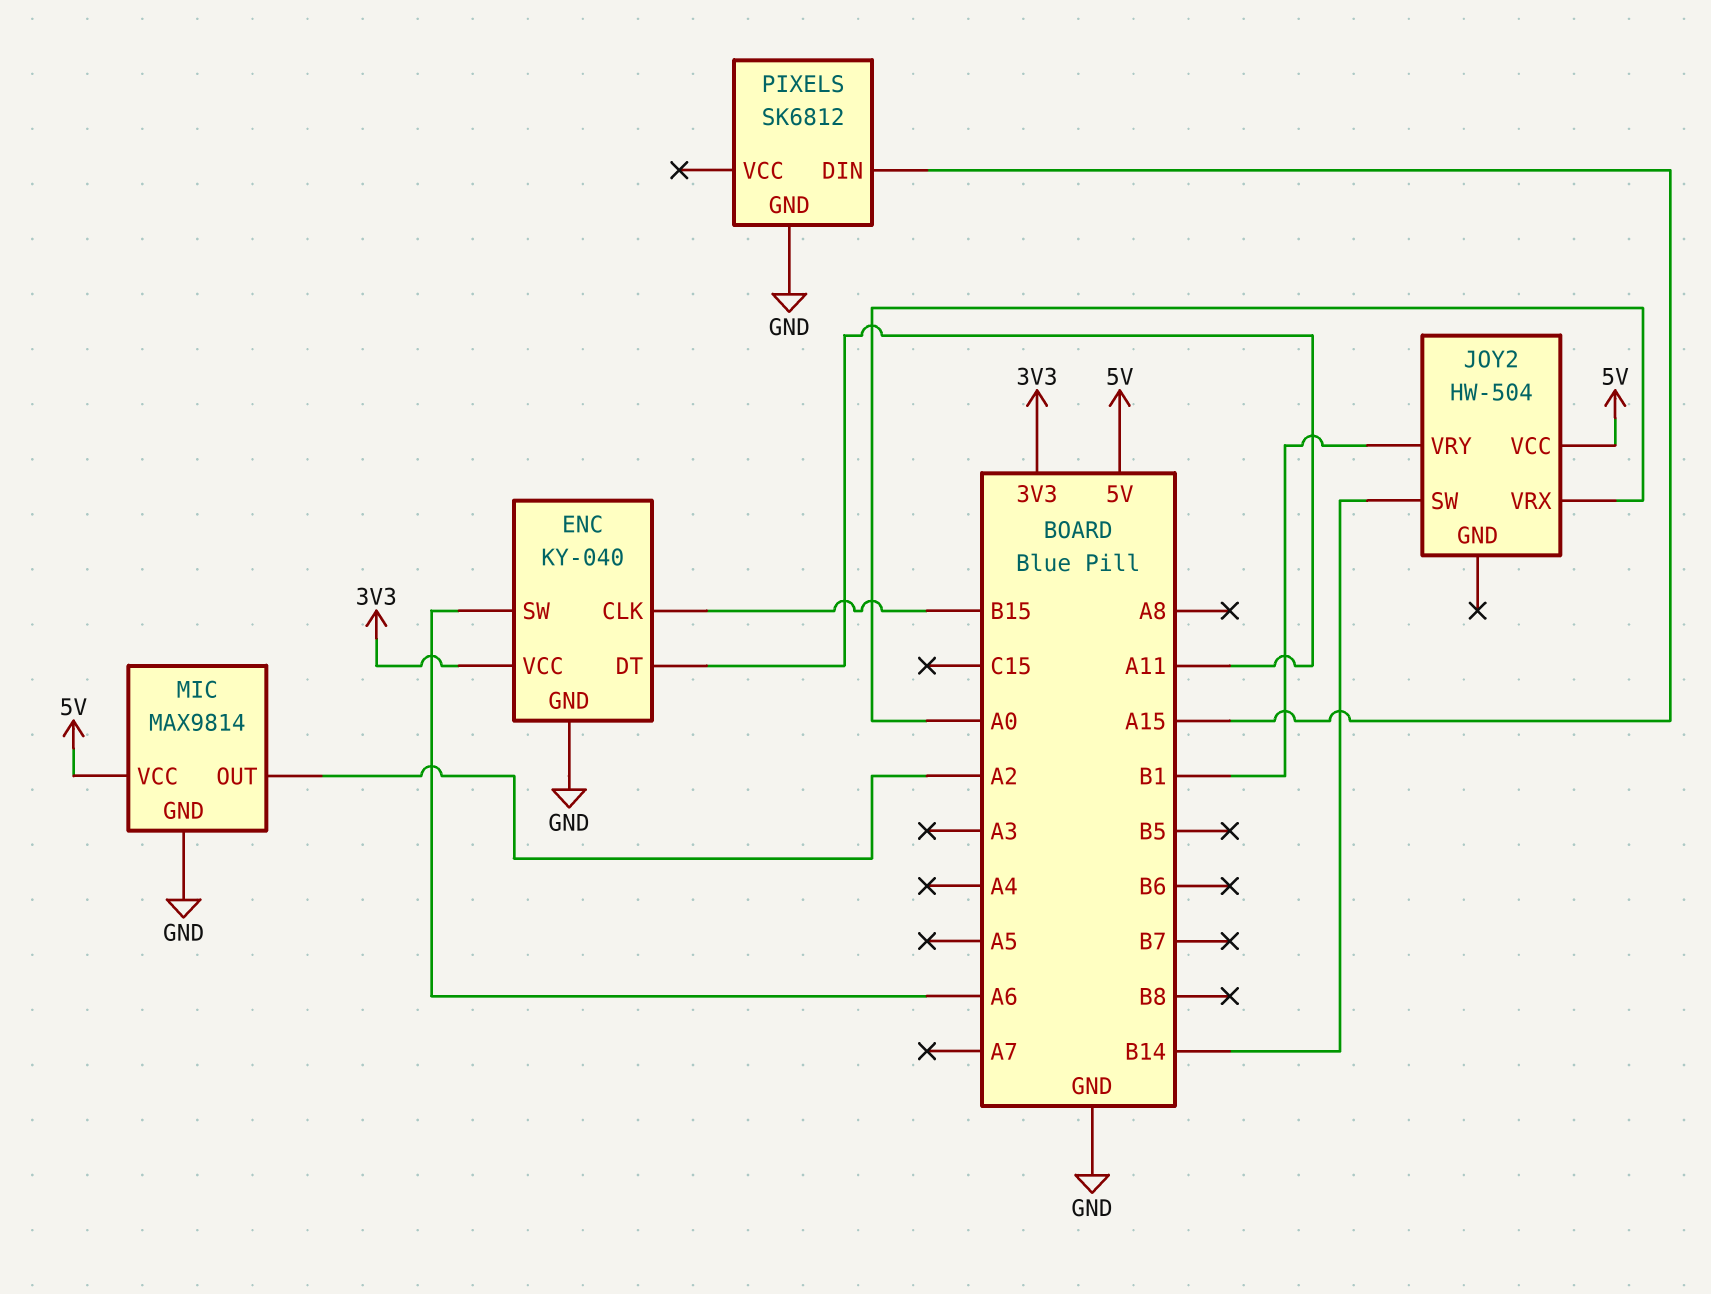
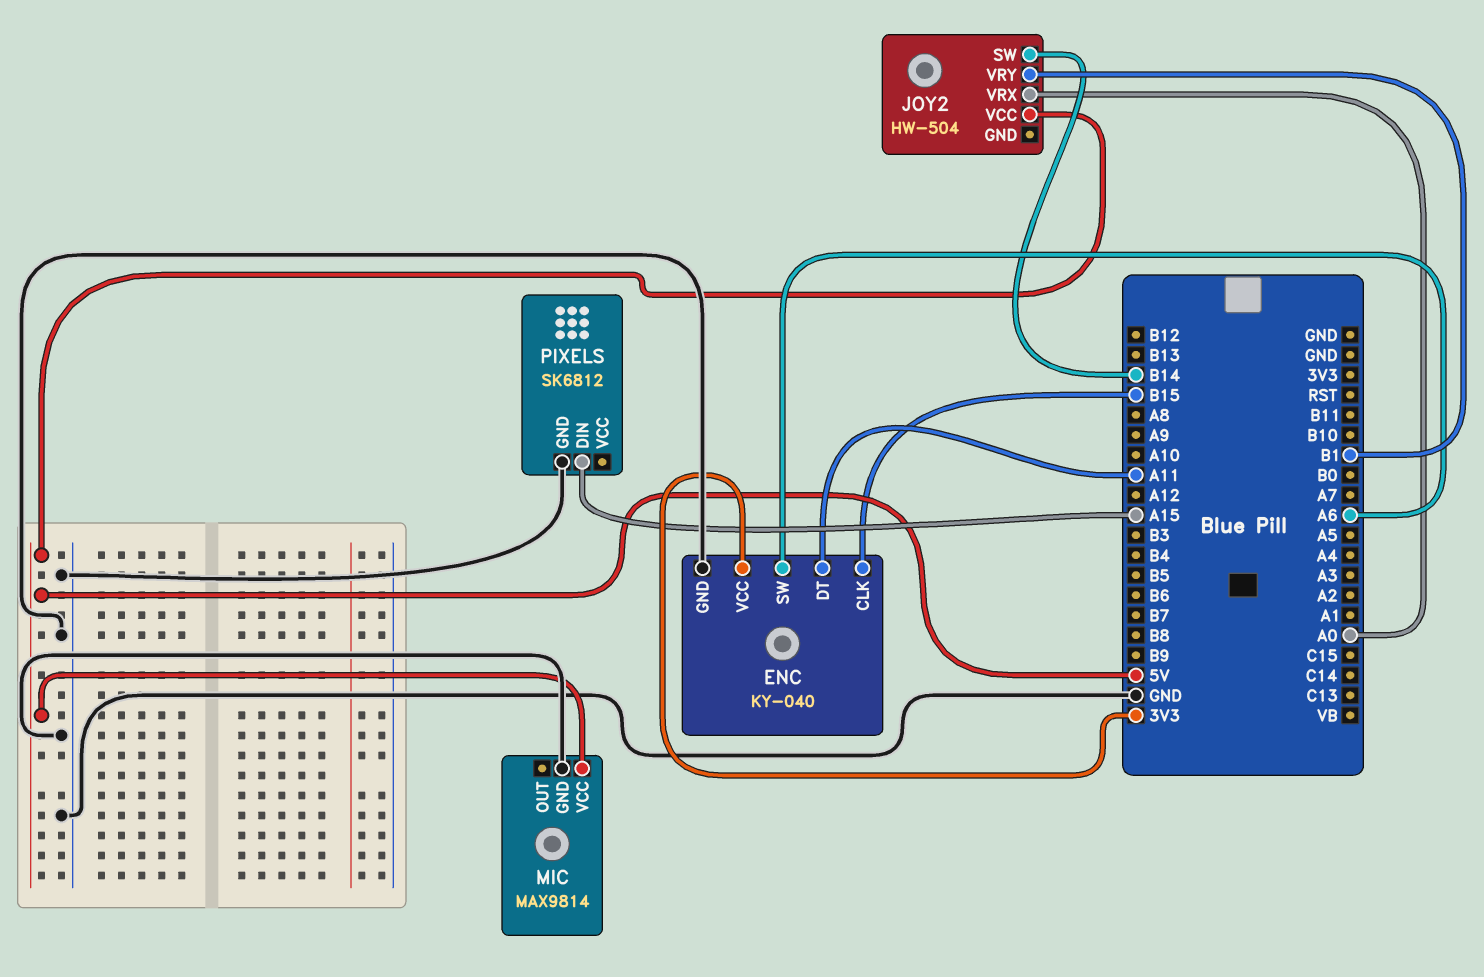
MIC pin OUT: A2 -> none

